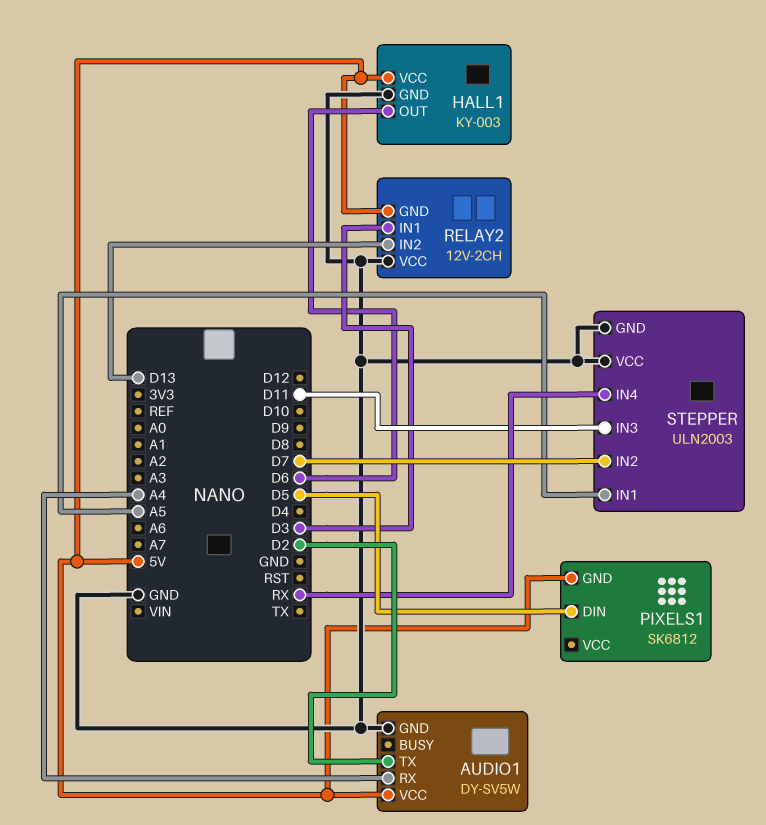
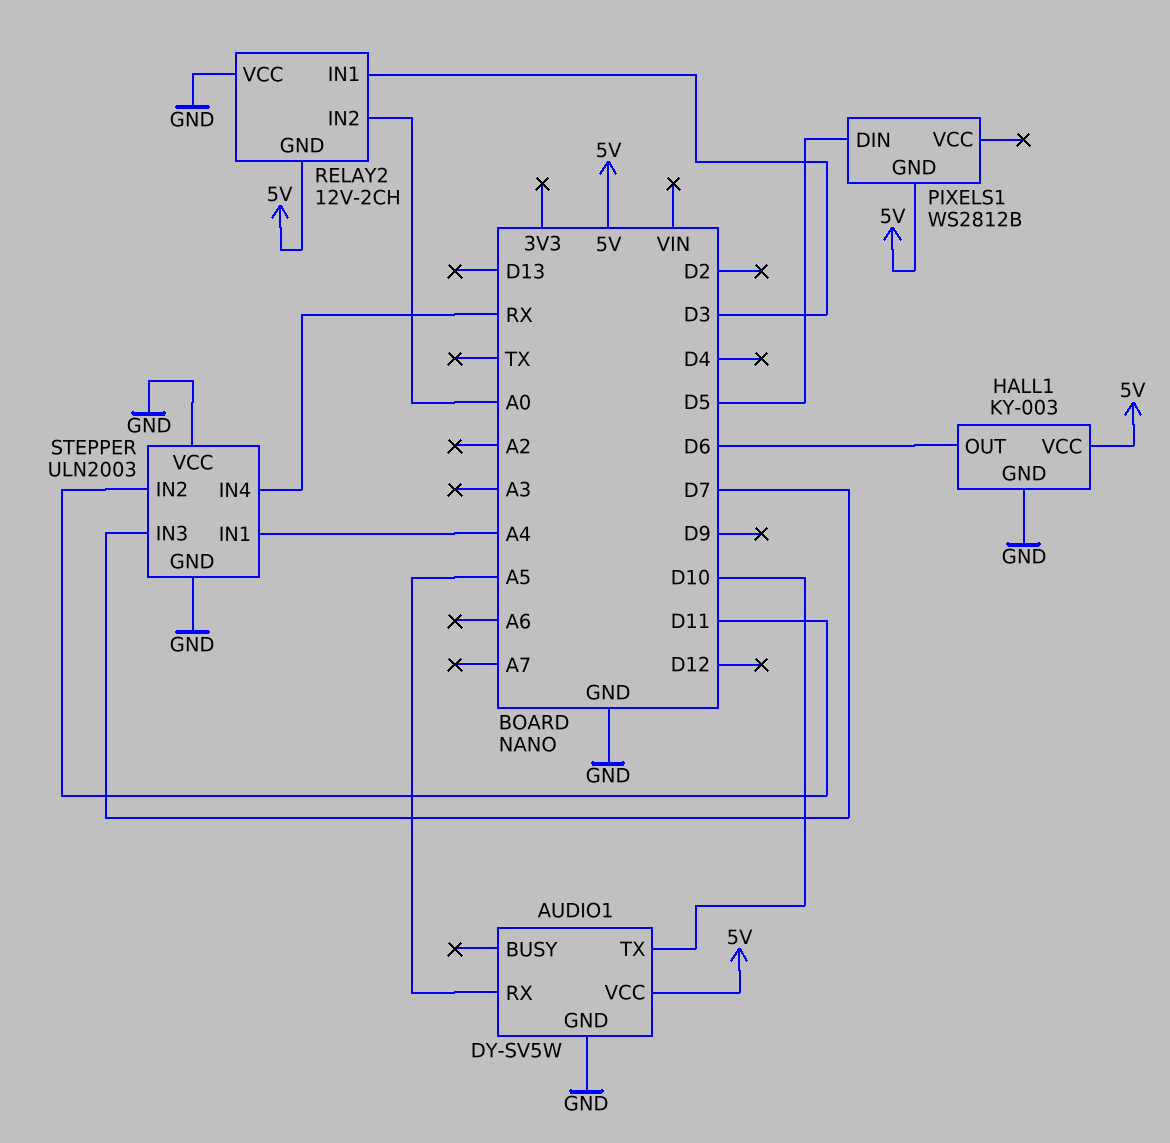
AUDIO1 pin RX: A4 -> A5
AUDIO1 pin TX: D2 -> D10
PIXELS1: SK6812 -> WS2812B
RELAY2 pin IN2: D13 -> A0
STEPPER pin IN1: A5 -> A4
STEPPER pin IN2: D7 -> D11
STEPPER pin IN3: D11 -> D7

